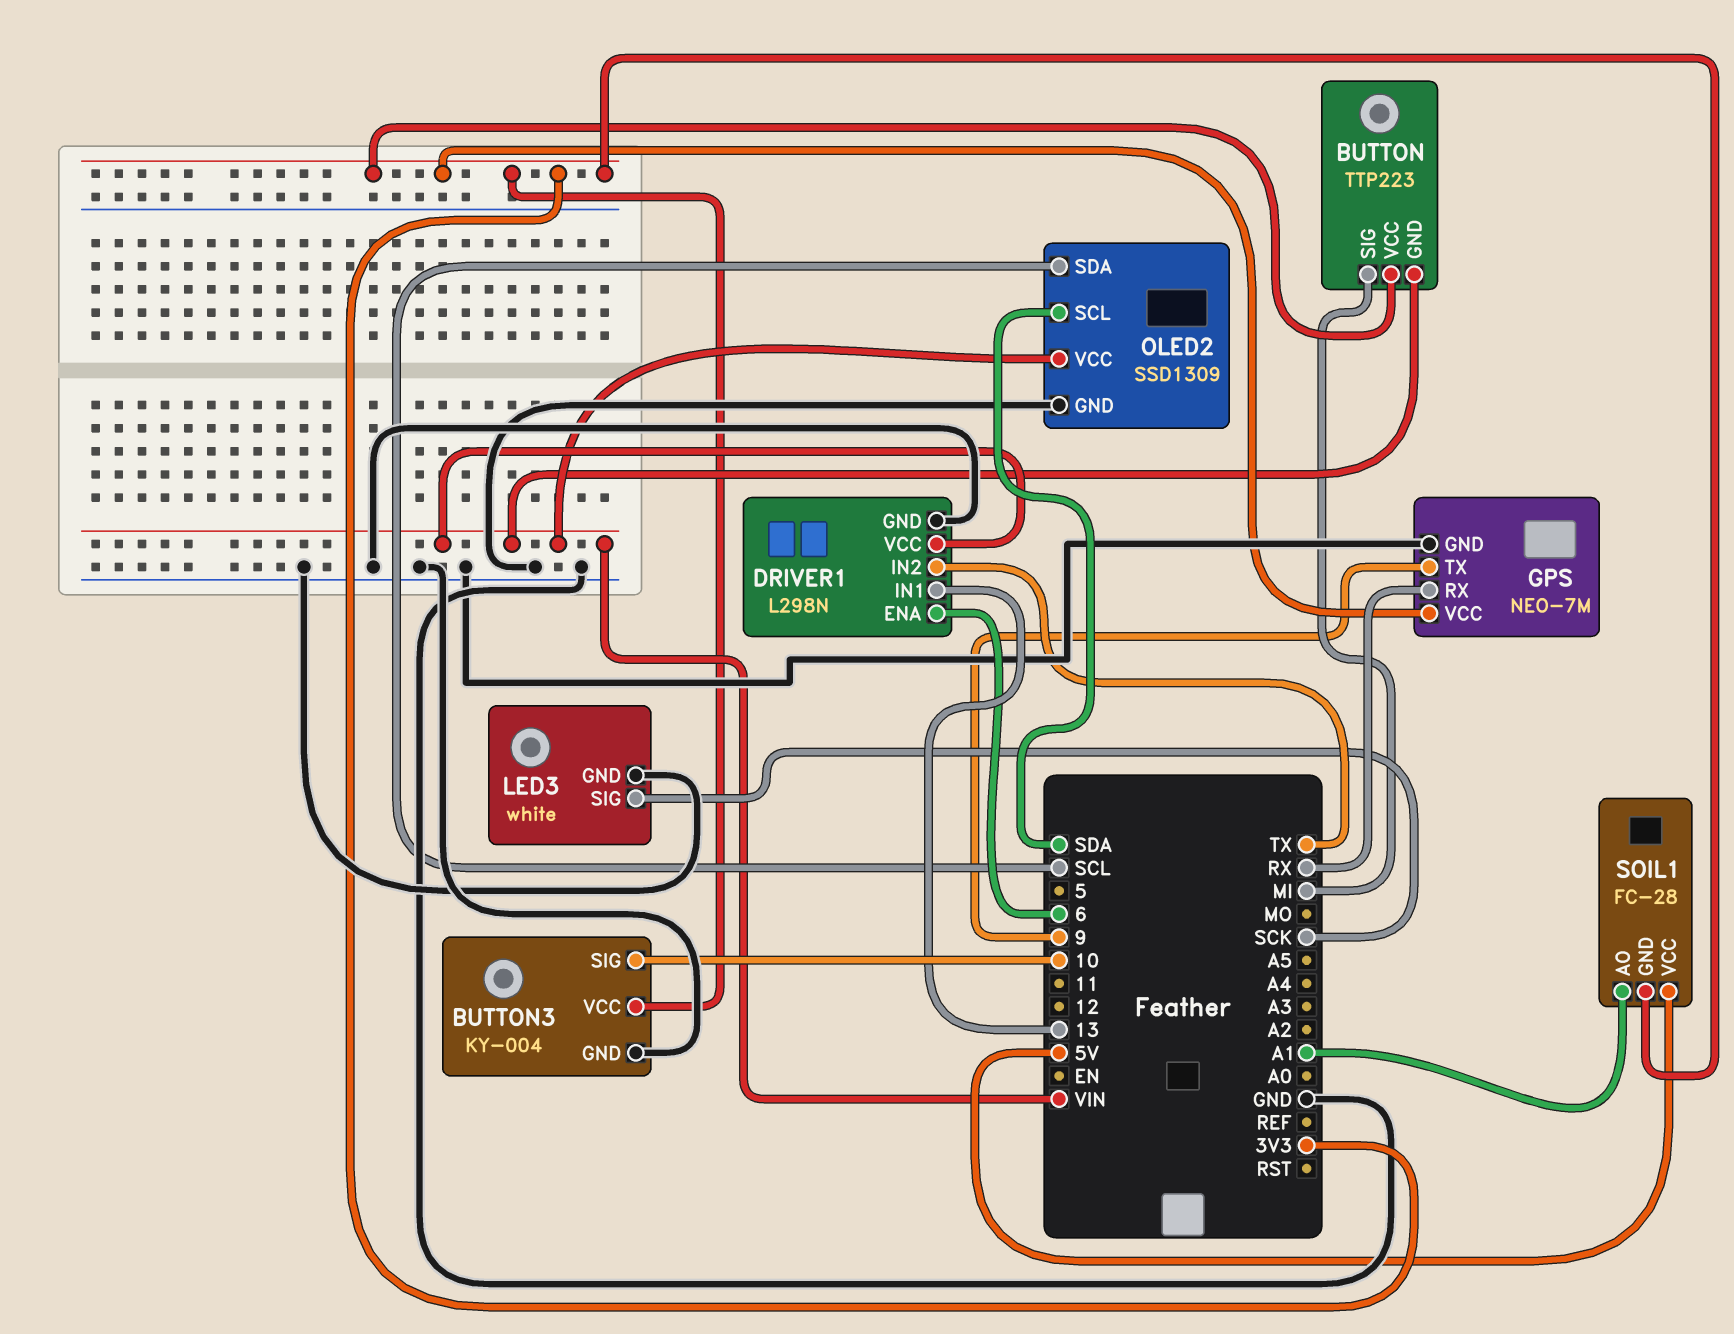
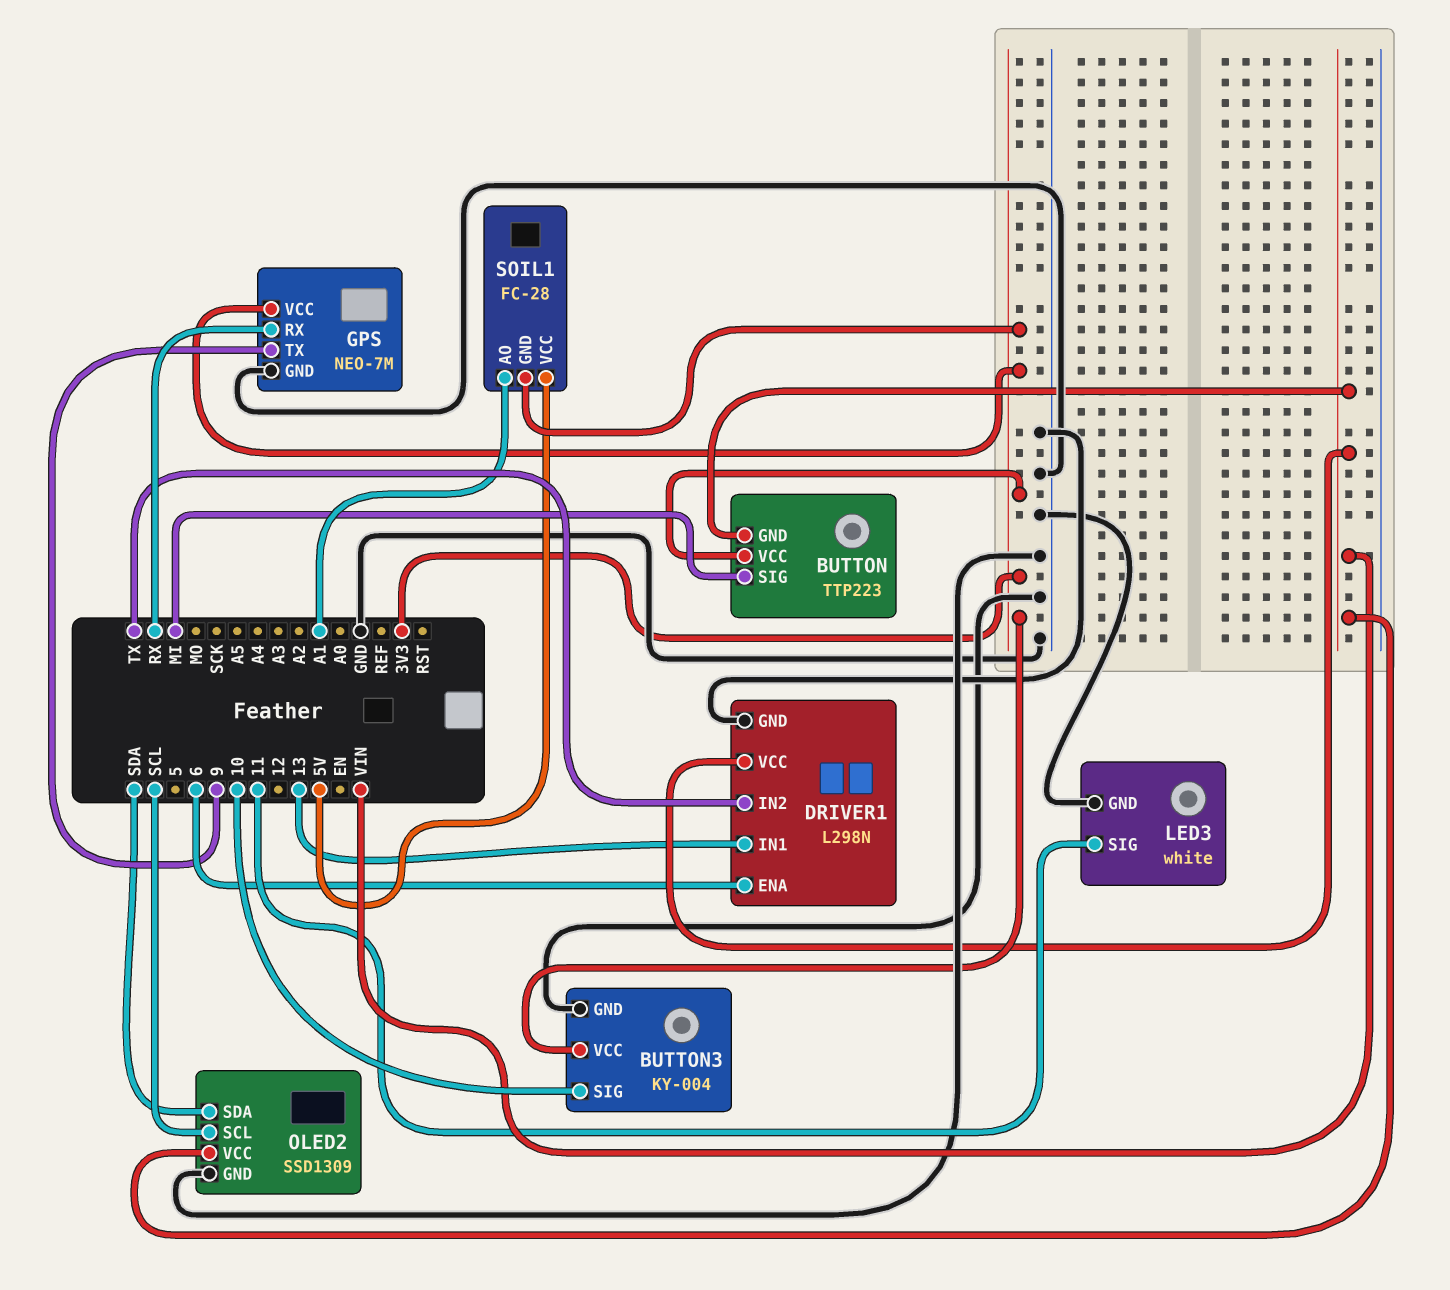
LED3 pin SIG: SCK -> 11
OLED2 pin SCL: SDA -> SCL
OLED2 pin SDA: SCL -> SDA

